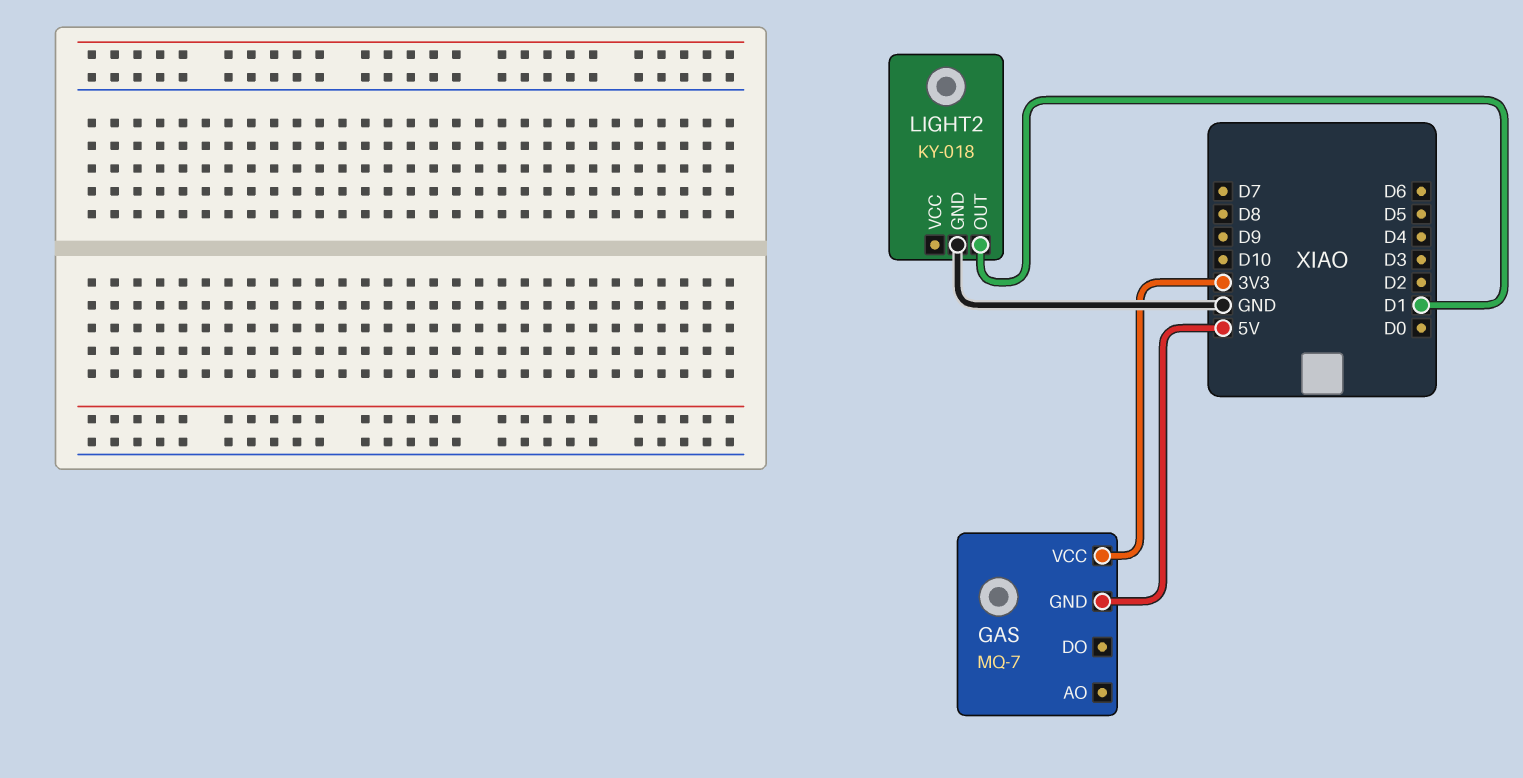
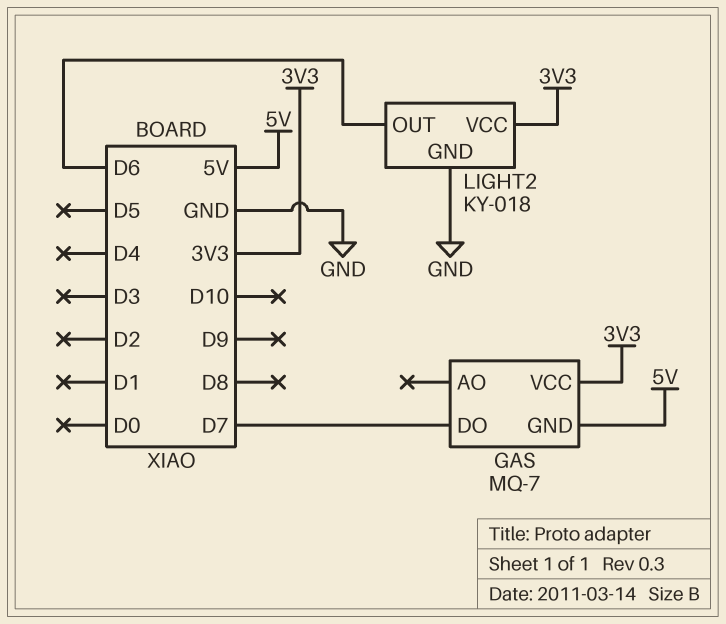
GAS pin DO: none -> D7
LIGHT2 pin OUT: D1 -> D6
LIGHT2 pin VCC: none -> 3V3

